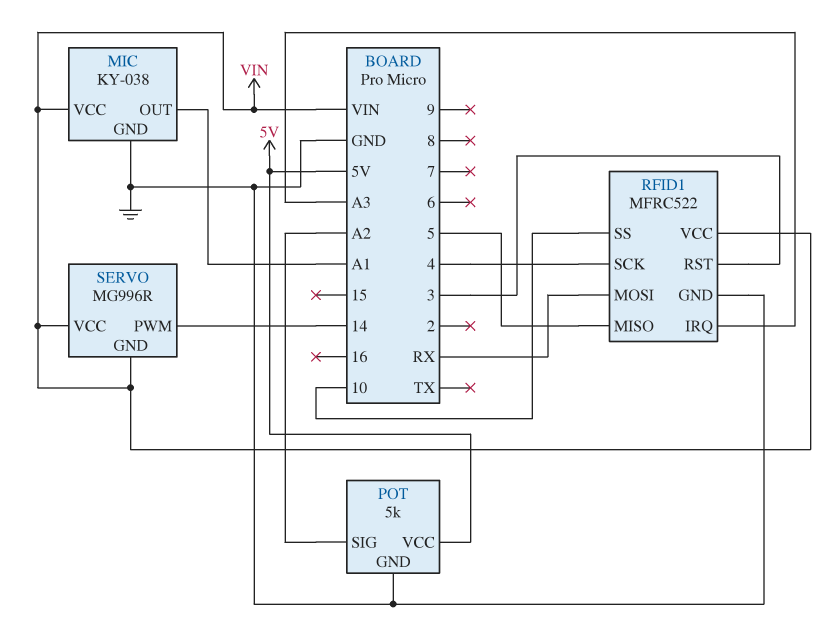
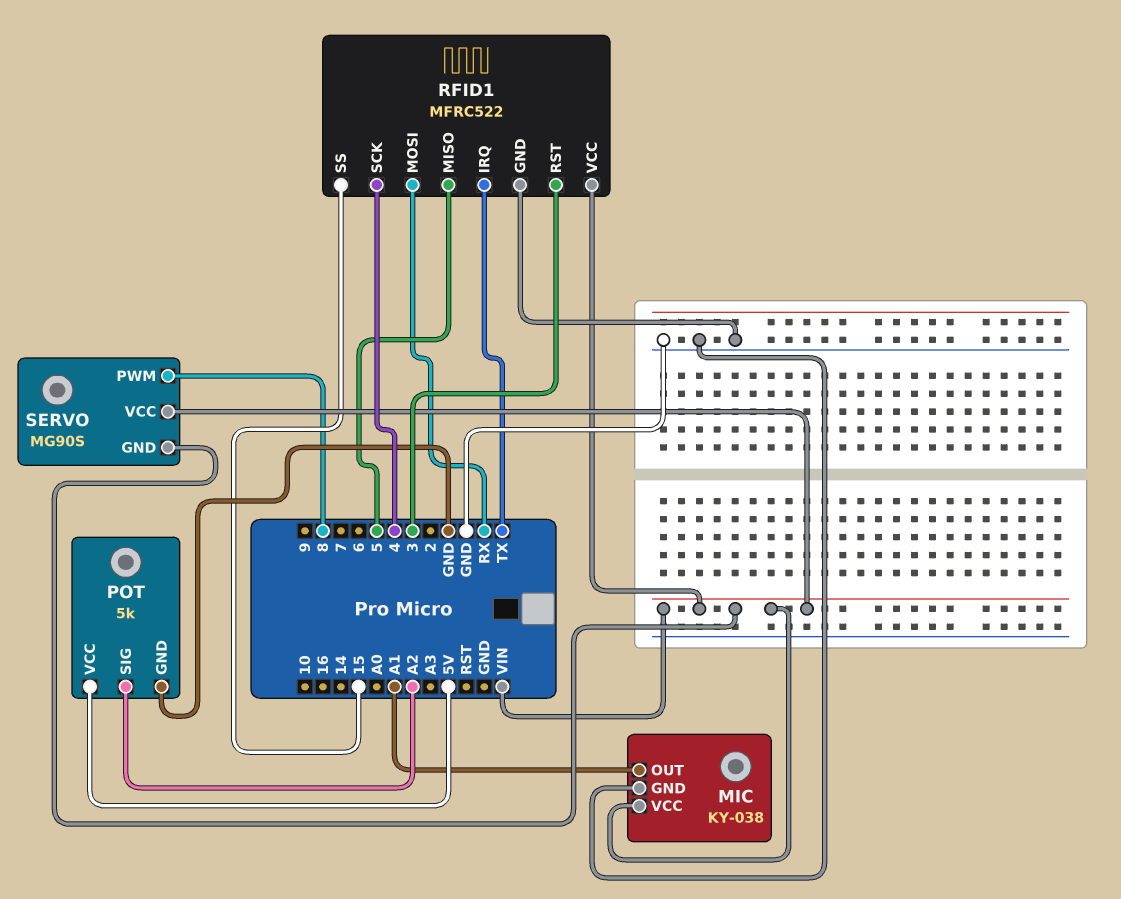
RFID1 pin IRQ: A3 -> TX
RFID1 pin SS: 10 -> 15
SERVO: MG996R -> MG90S
SERVO pin PWM: 14 -> 8

